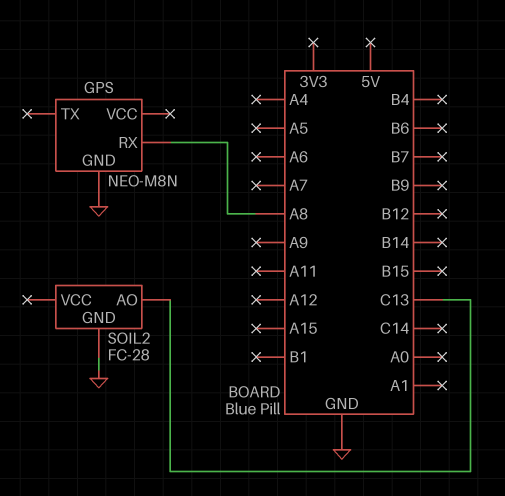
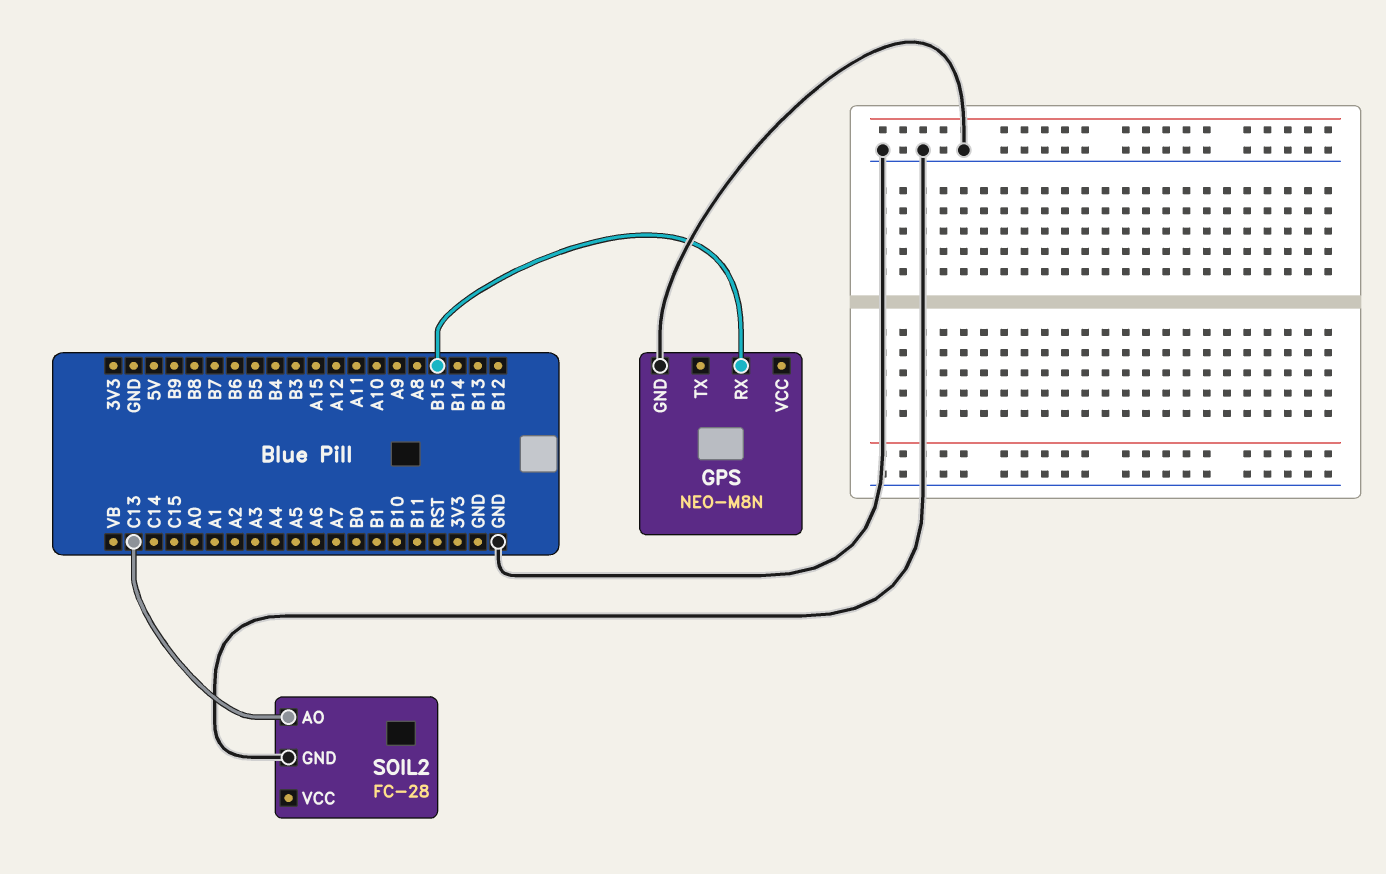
GPS pin RX: A8 -> B15

